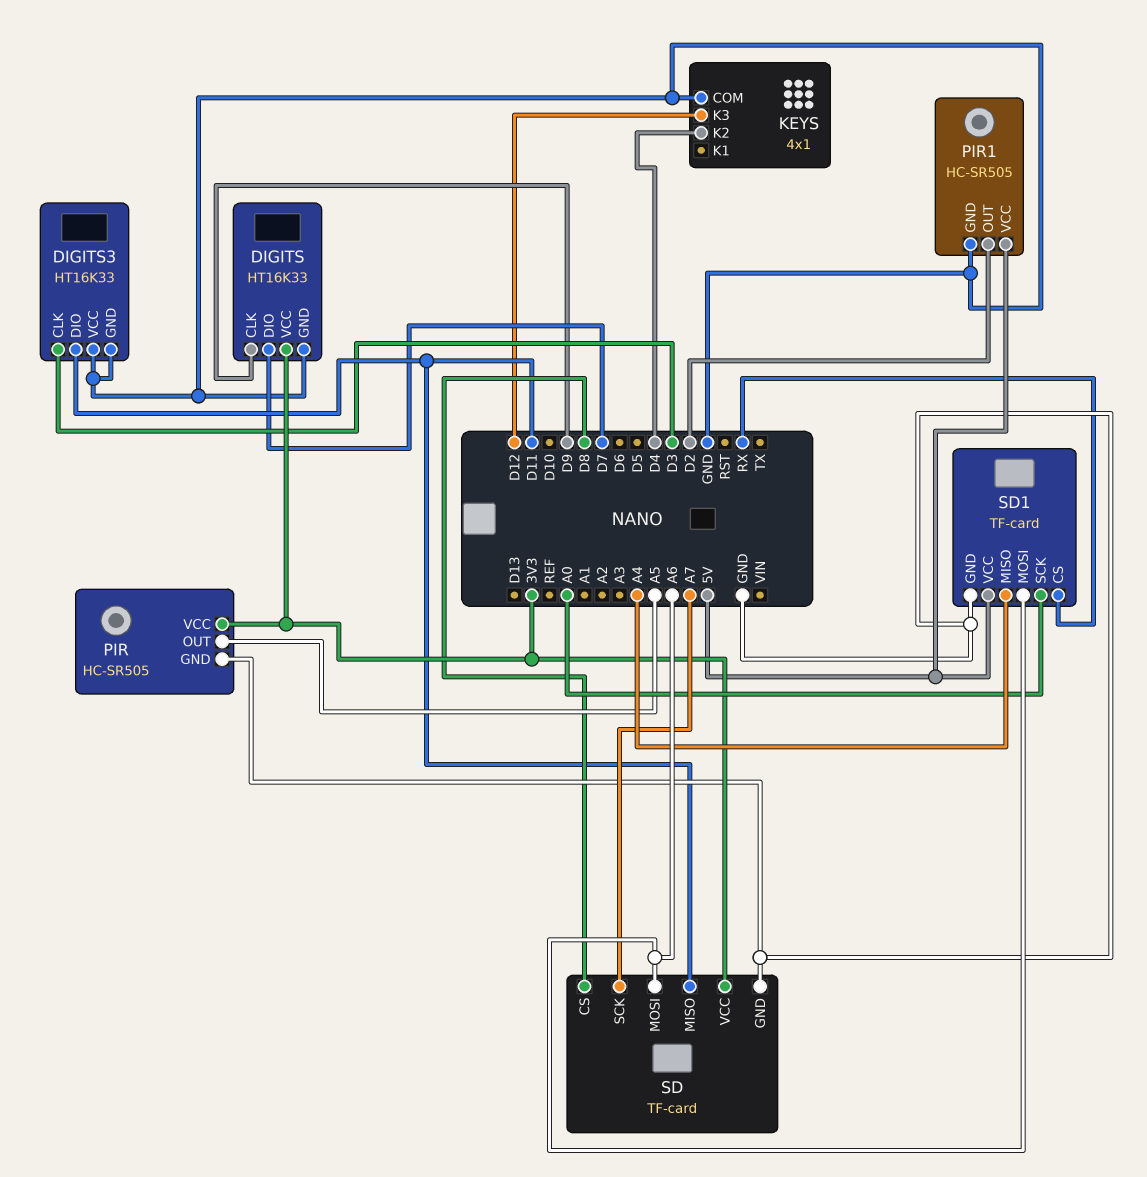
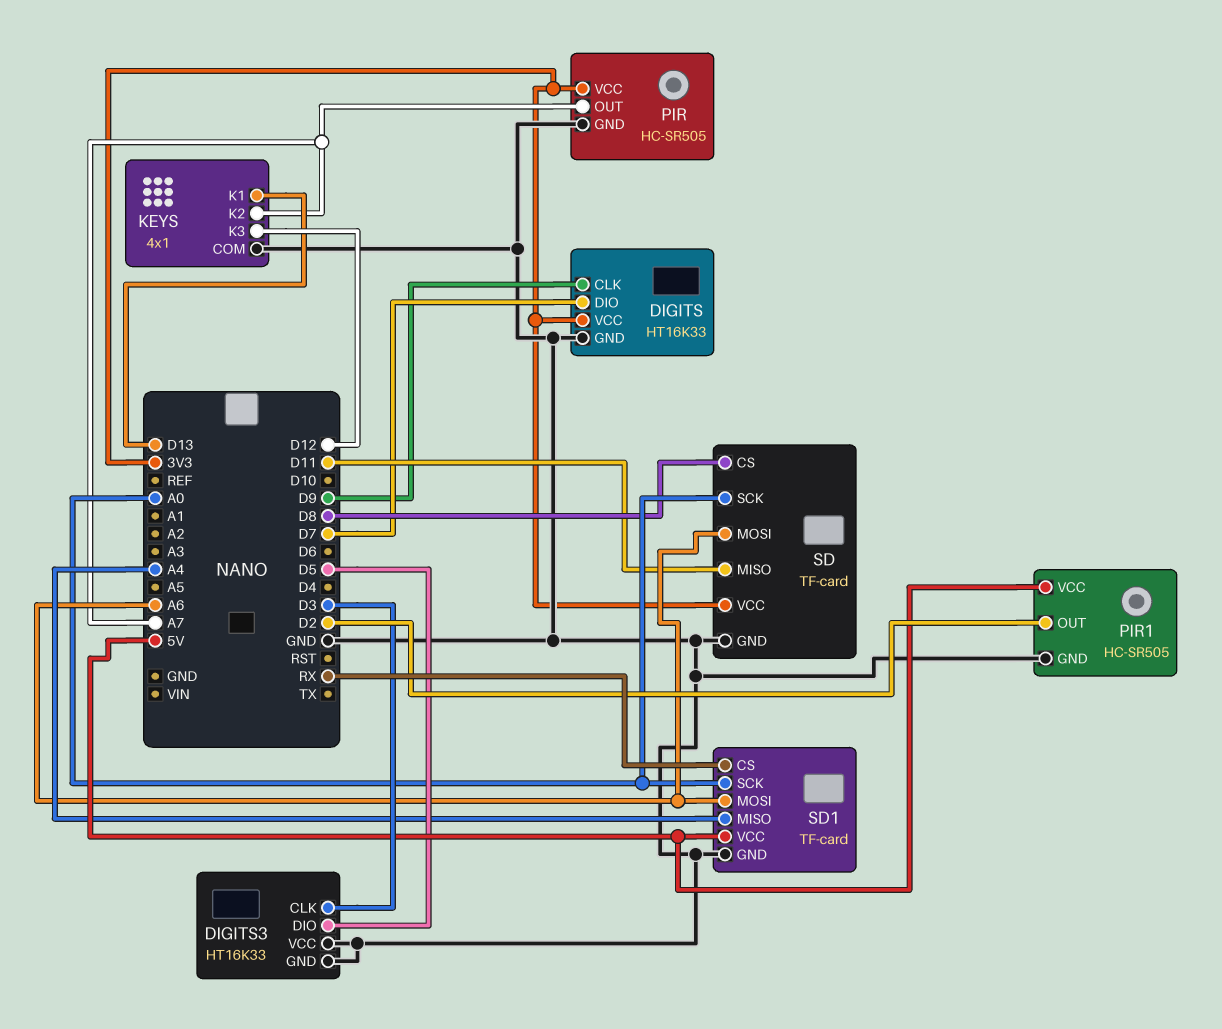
DIGITS3 pin DIO: D11 -> D5
KEYS pin K1: none -> D13
KEYS pin K2: D4 -> A7
PIR pin OUT: A5 -> A7
SD pin SCK: A7 -> A0

